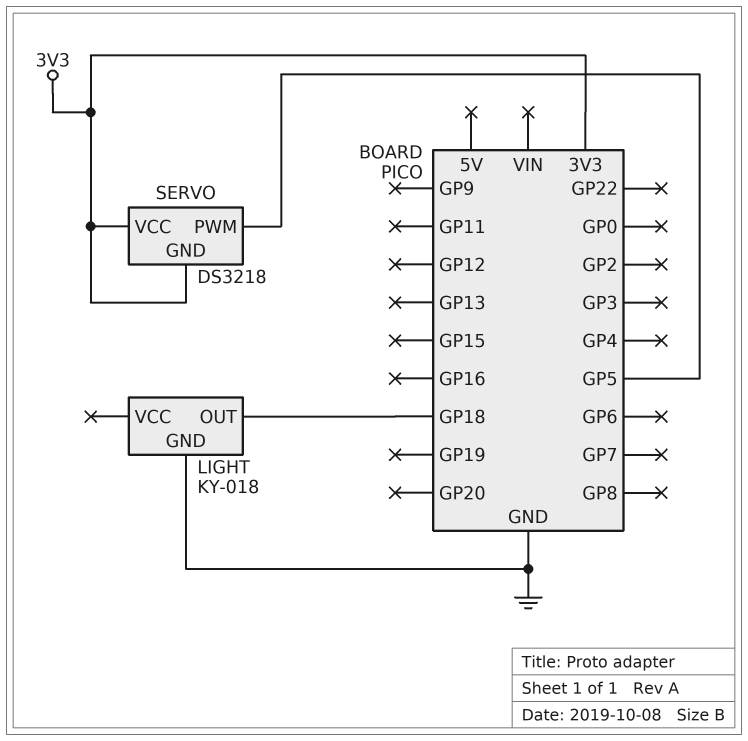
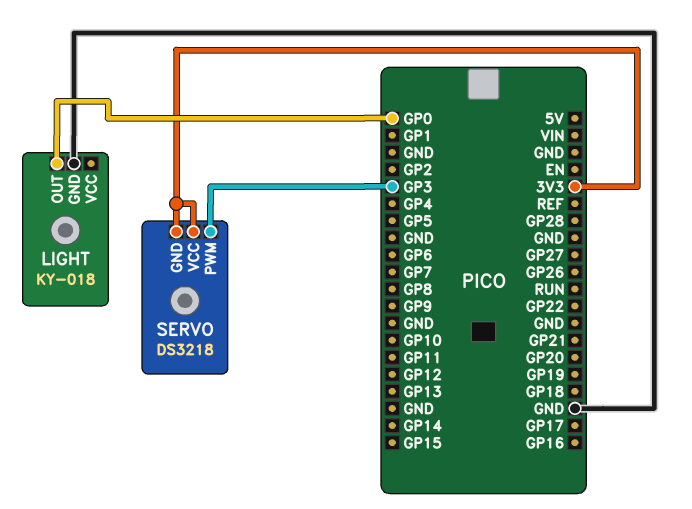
LIGHT pin OUT: GP18 -> GP0
SERVO pin PWM: GP5 -> GP3

